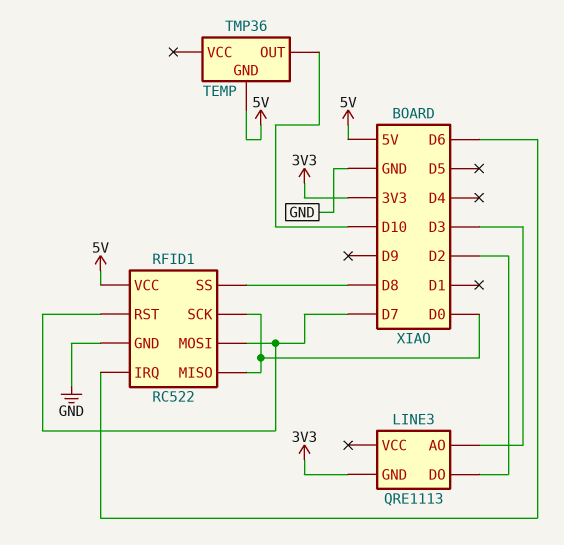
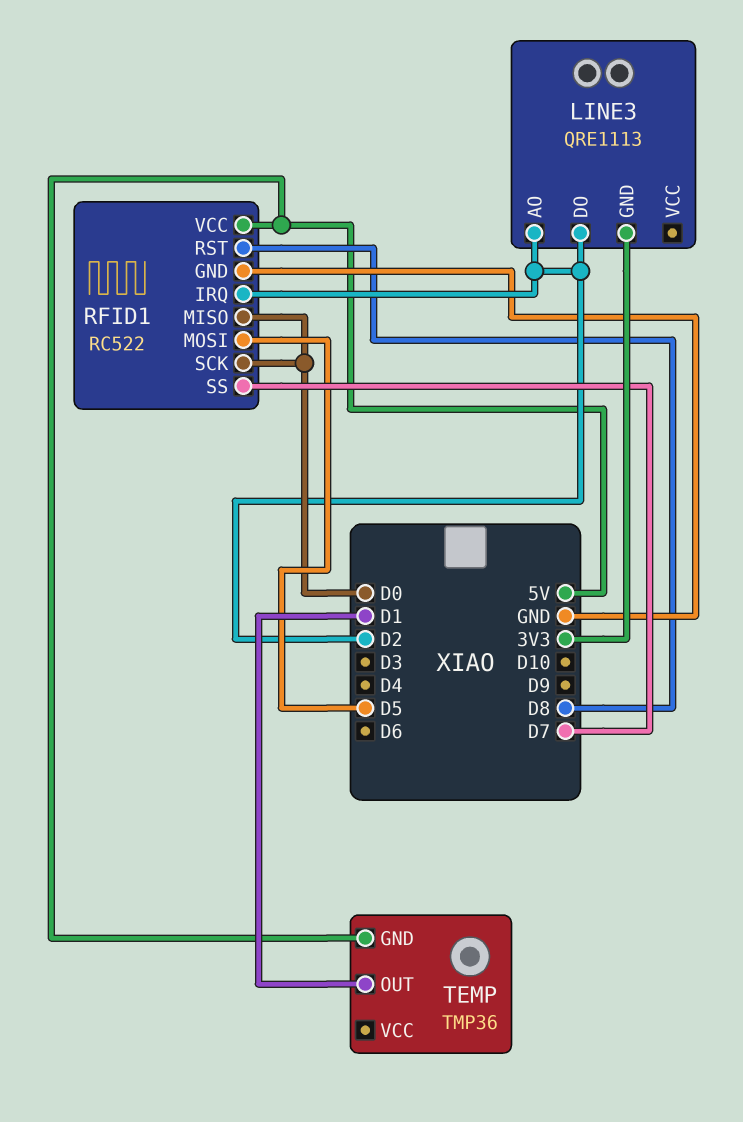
LINE3 pin AO: D3 -> D2
RFID1 pin IRQ: D6 -> D2
RFID1 pin MOSI: D7 -> D5
RFID1 pin RST: D7 -> D8
RFID1 pin SS: D8 -> D7
TEMP pin OUT: D10 -> D1

